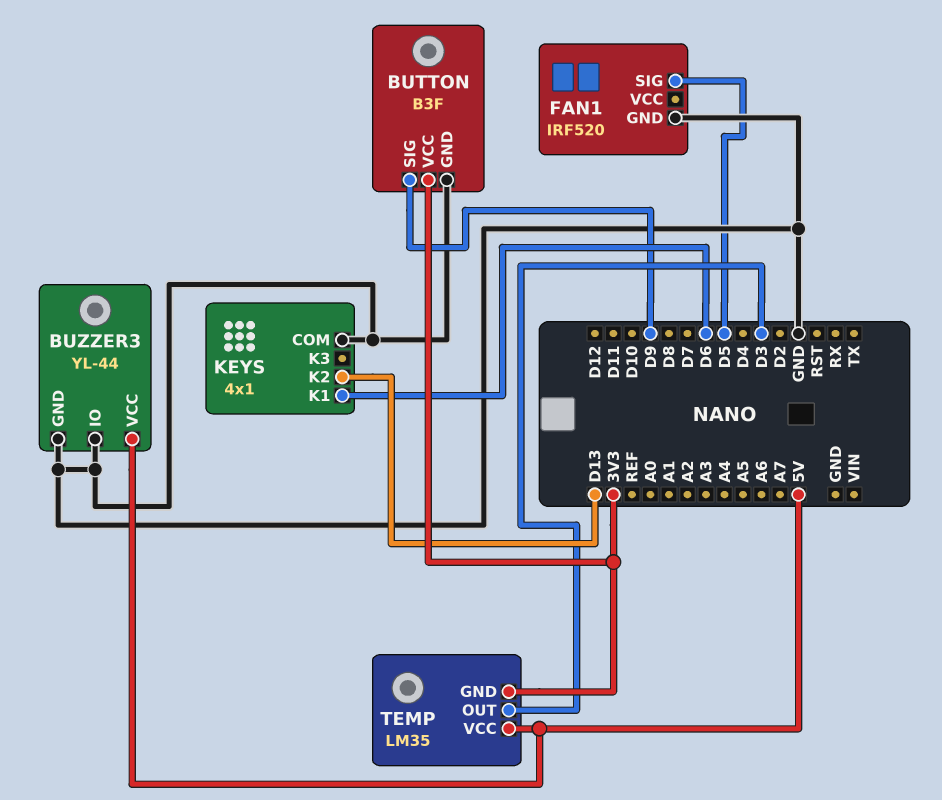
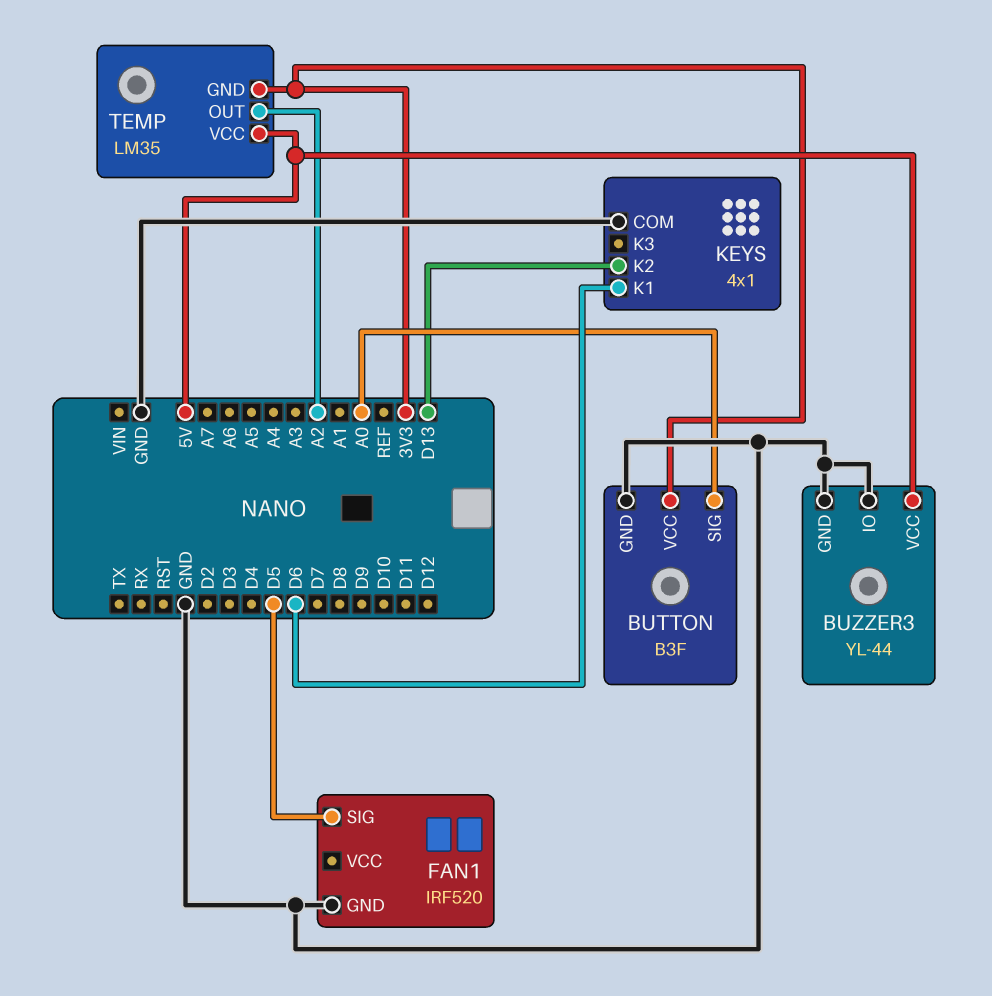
BUTTON pin SIG: D9 -> A0
TEMP pin OUT: D3 -> A2

